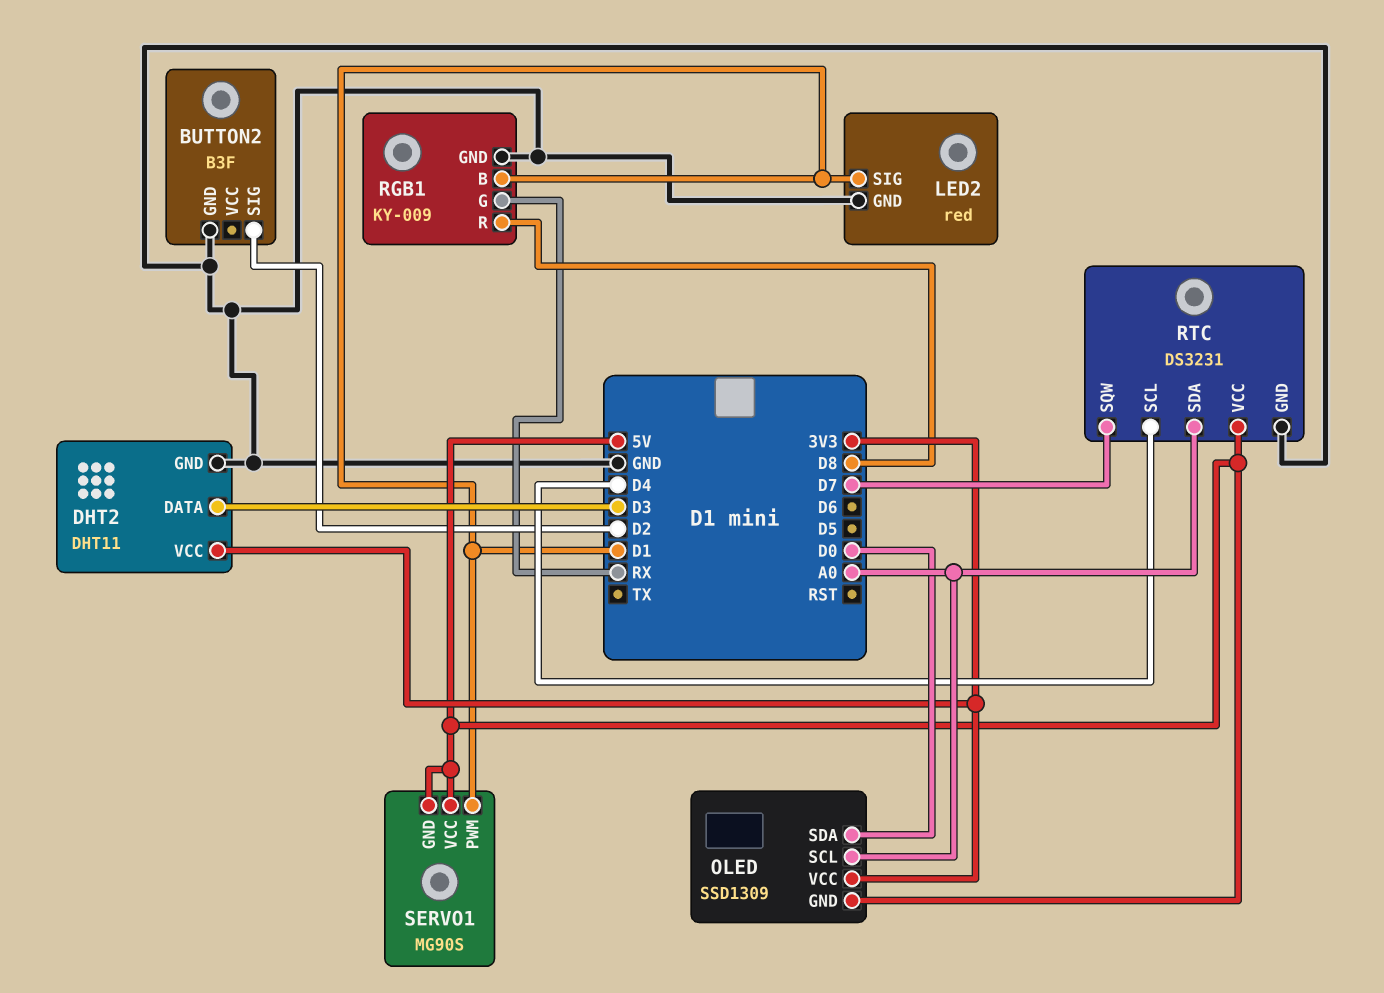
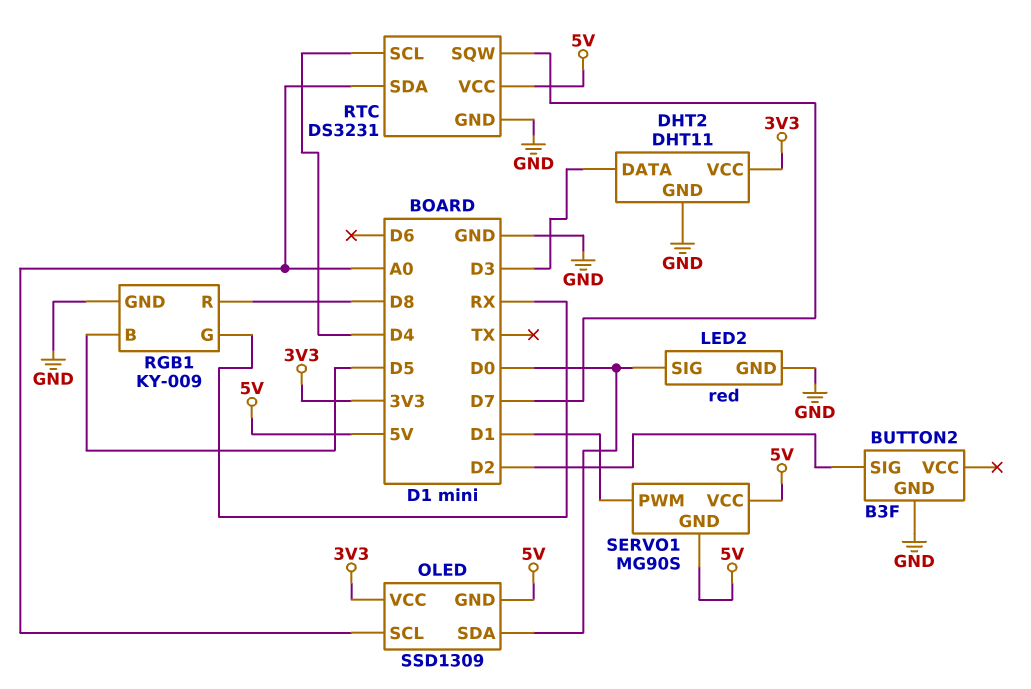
LED2 pin SIG: D1 -> D0
RGB1 pin B: D1 -> D5

